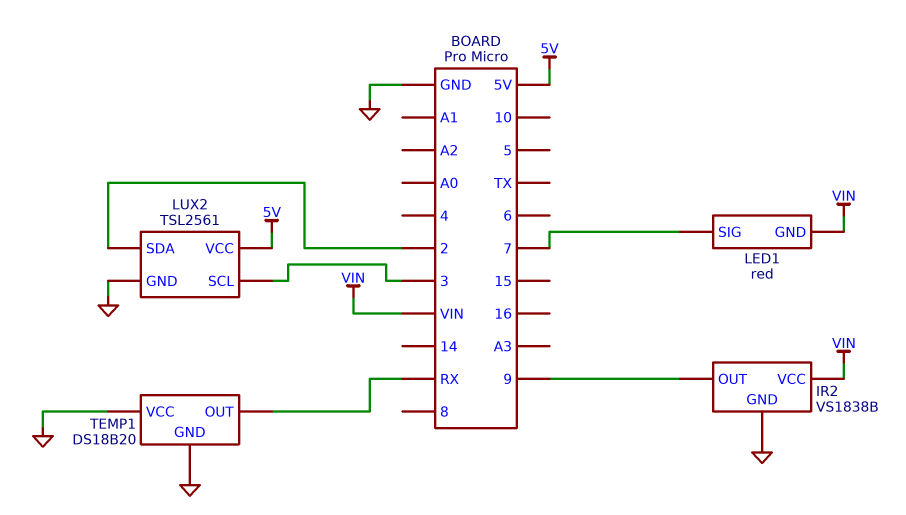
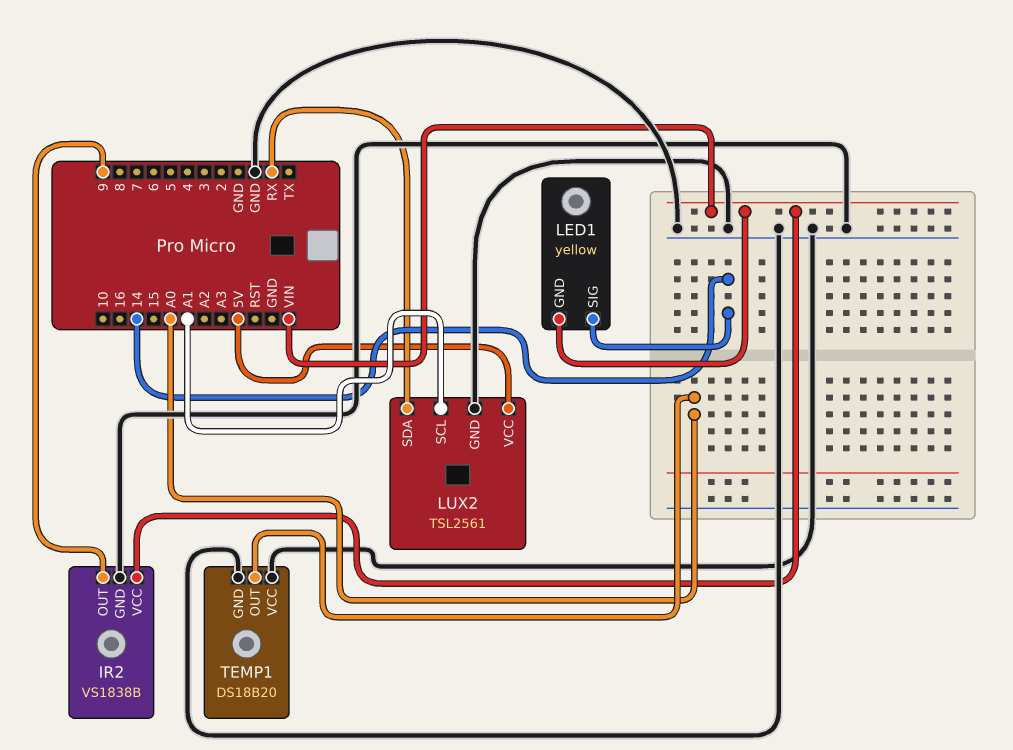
LED1: red -> yellow
LED1 pin SIG: 7 -> 14
LUX2 pin SCL: 3 -> A1
LUX2 pin SDA: 2 -> RX
TEMP1 pin OUT: RX -> A0

